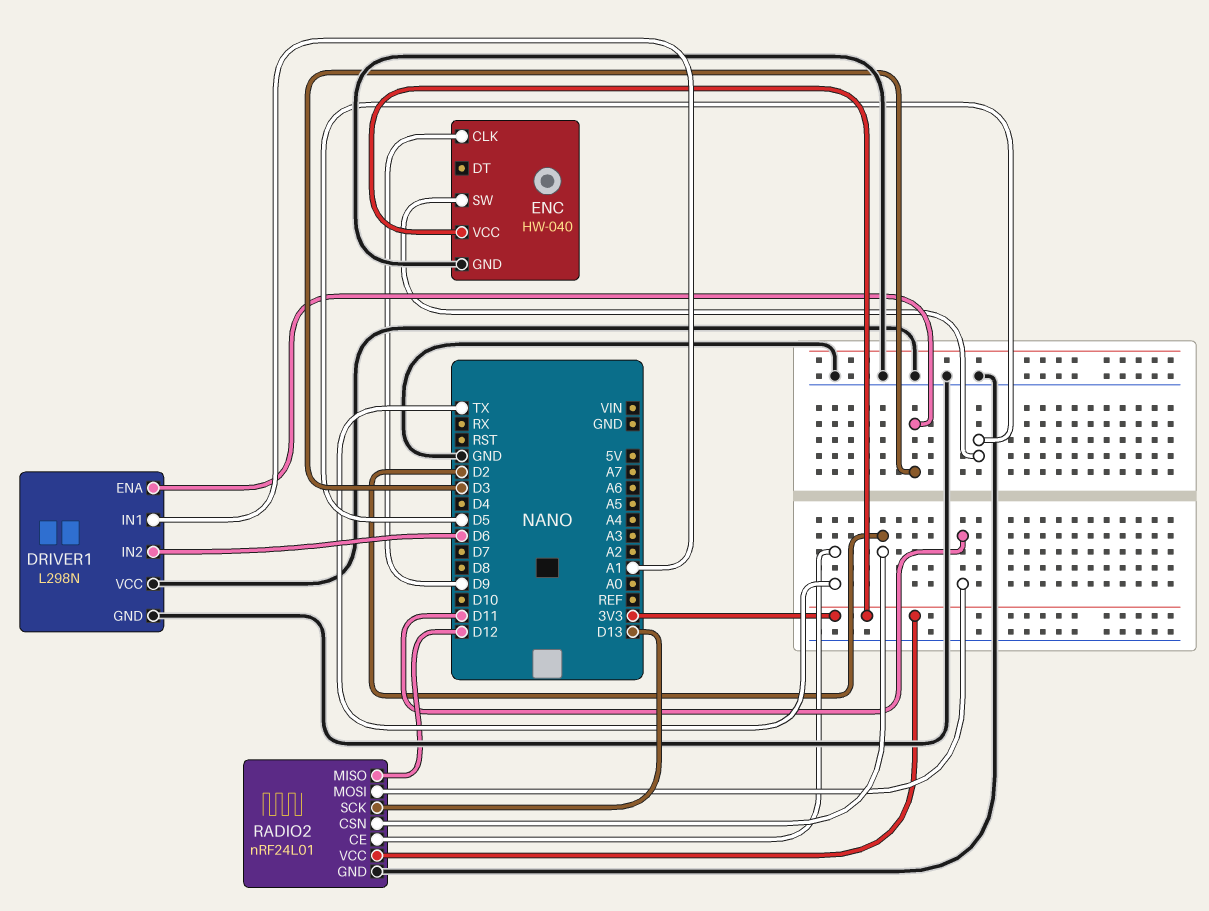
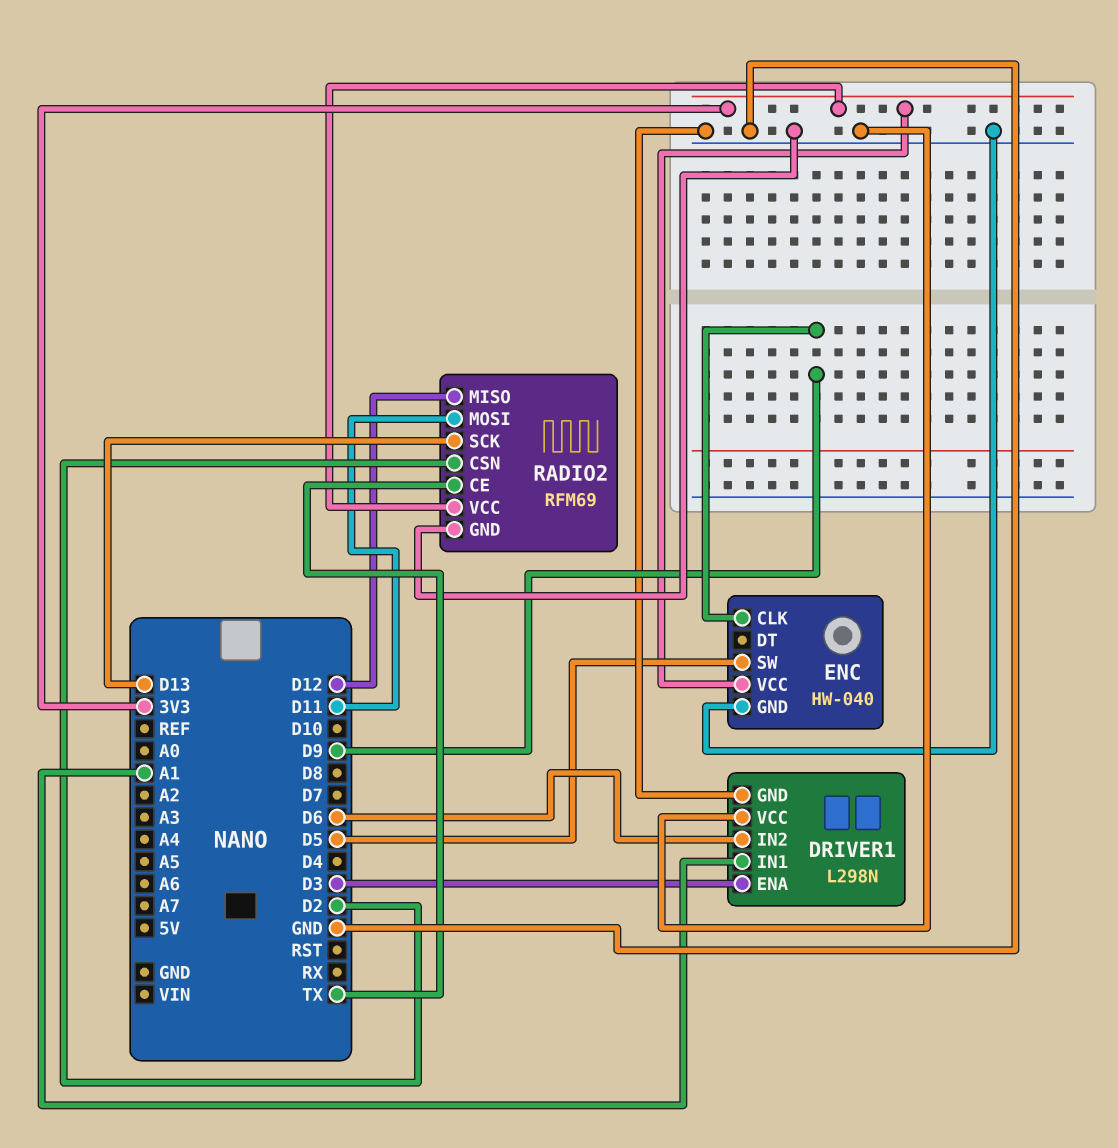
RADIO2: nRF24L01 -> RFM69

